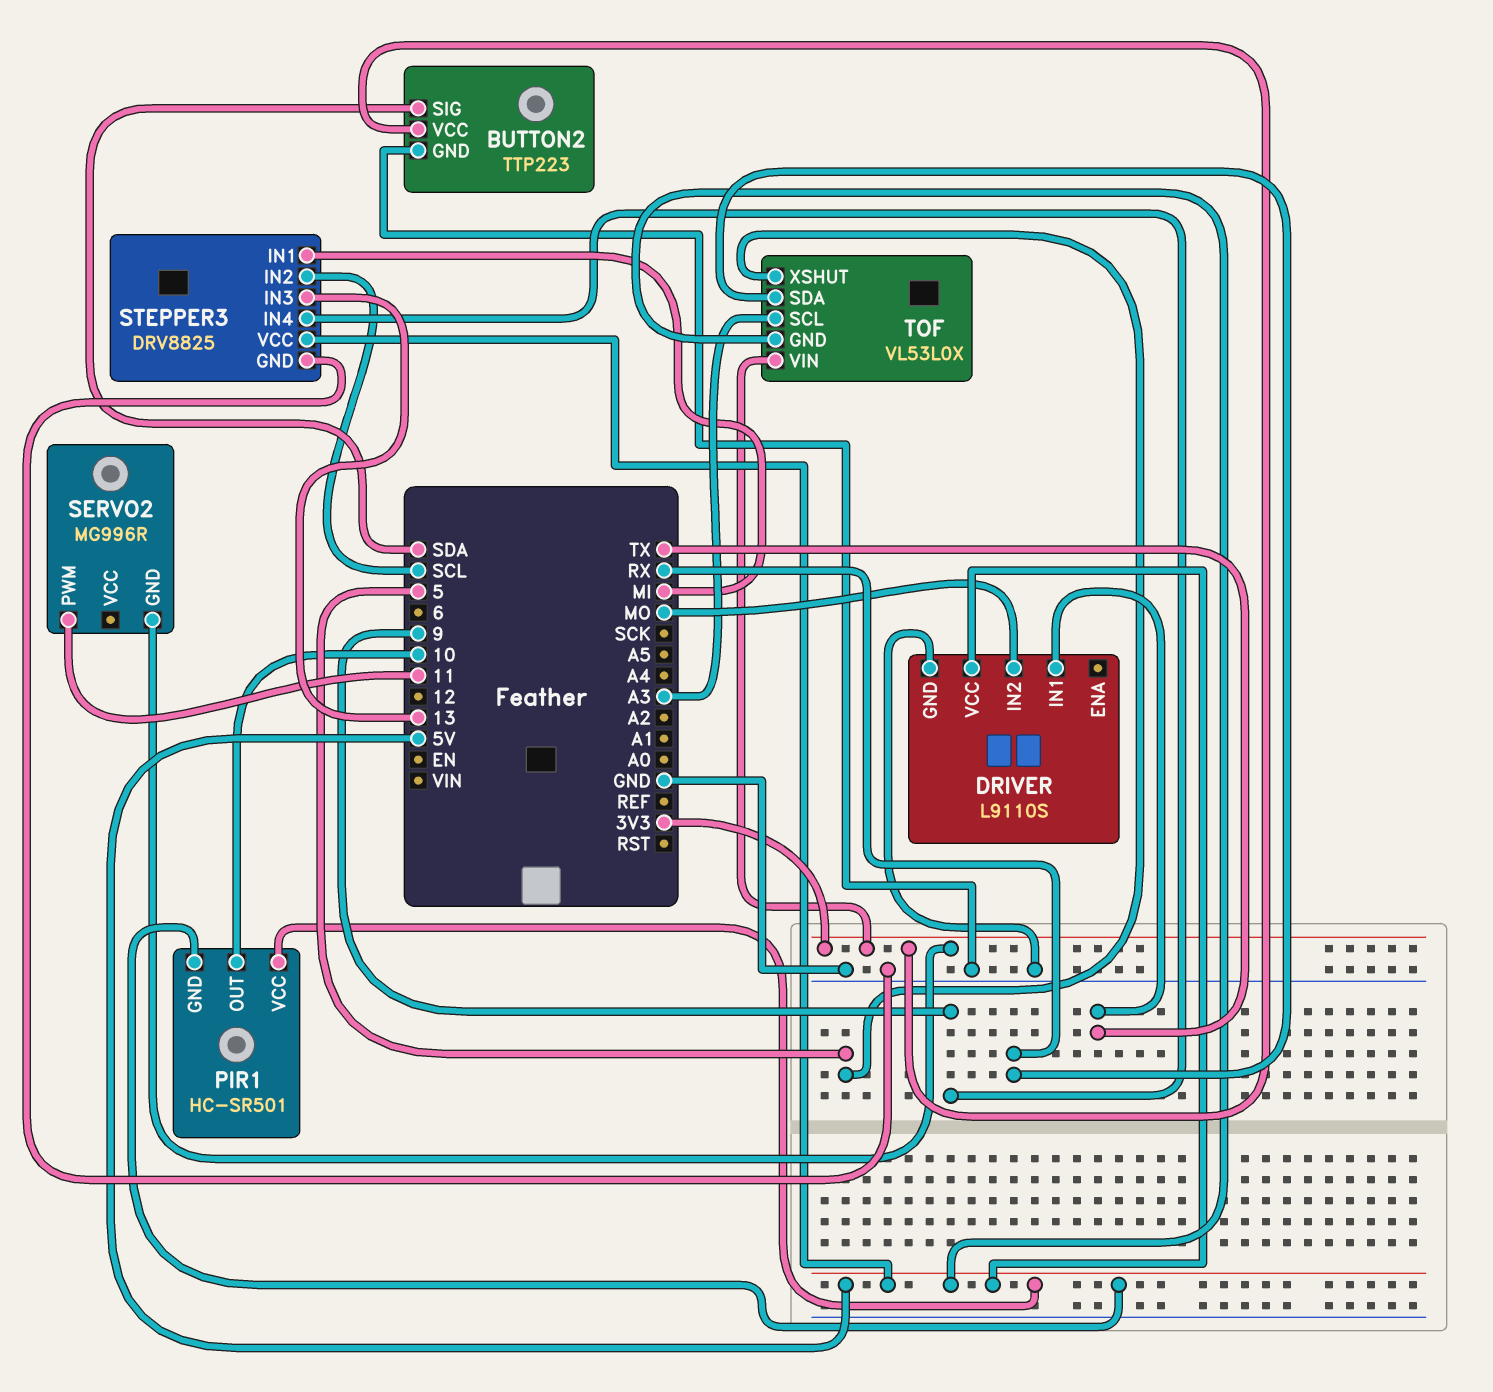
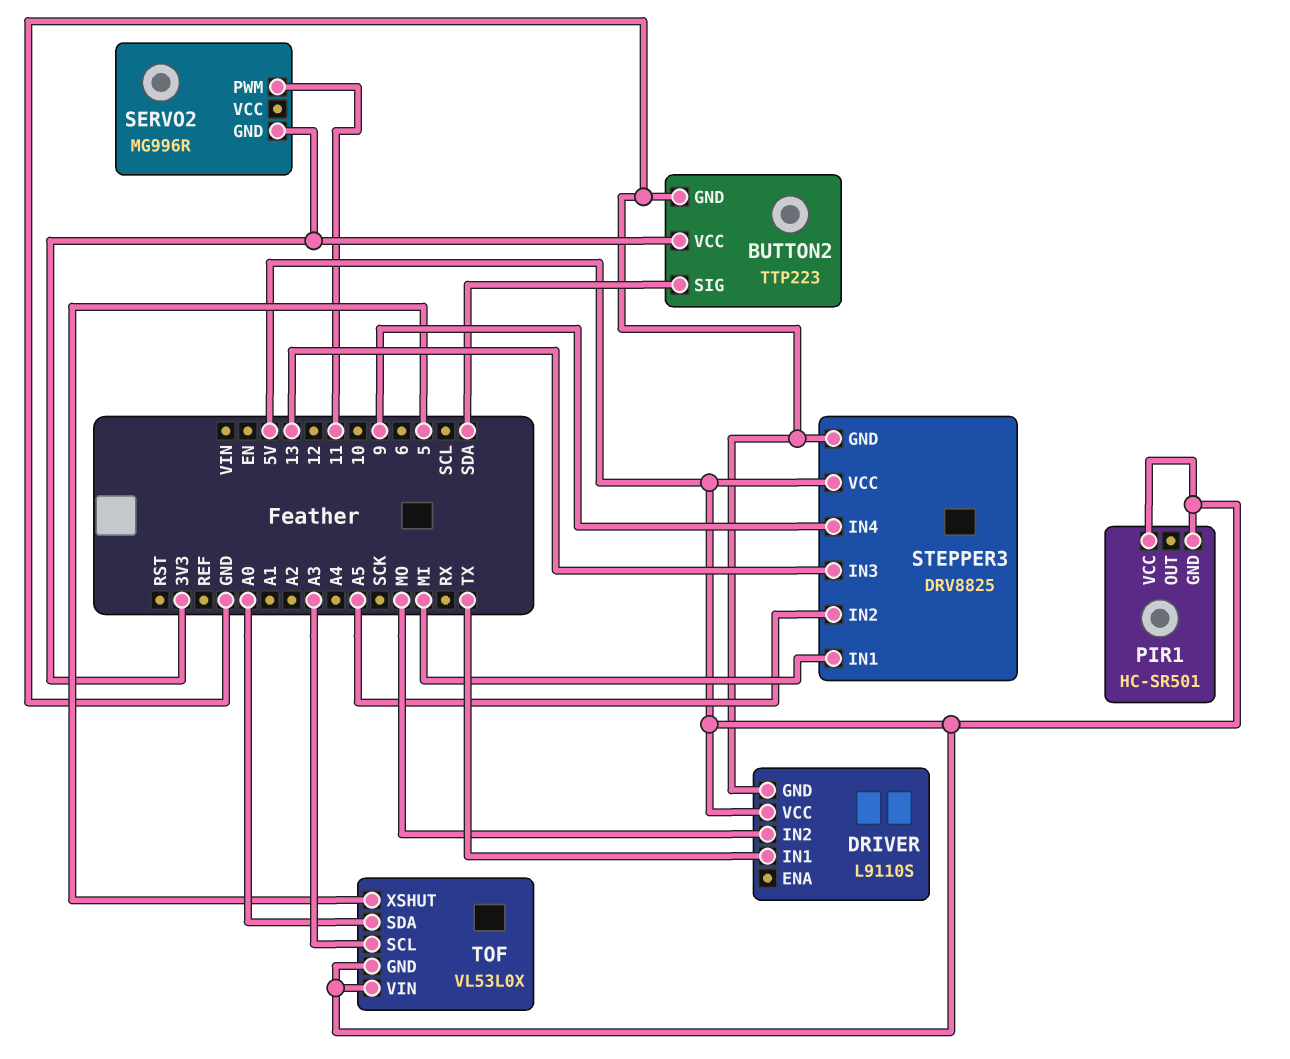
PIR1 pin OUT: 10 -> none
STEPPER3 pin IN2: SCL -> A5
TOF pin SDA: RX -> A0
TOF pin VIN: 3V3 -> 5V

